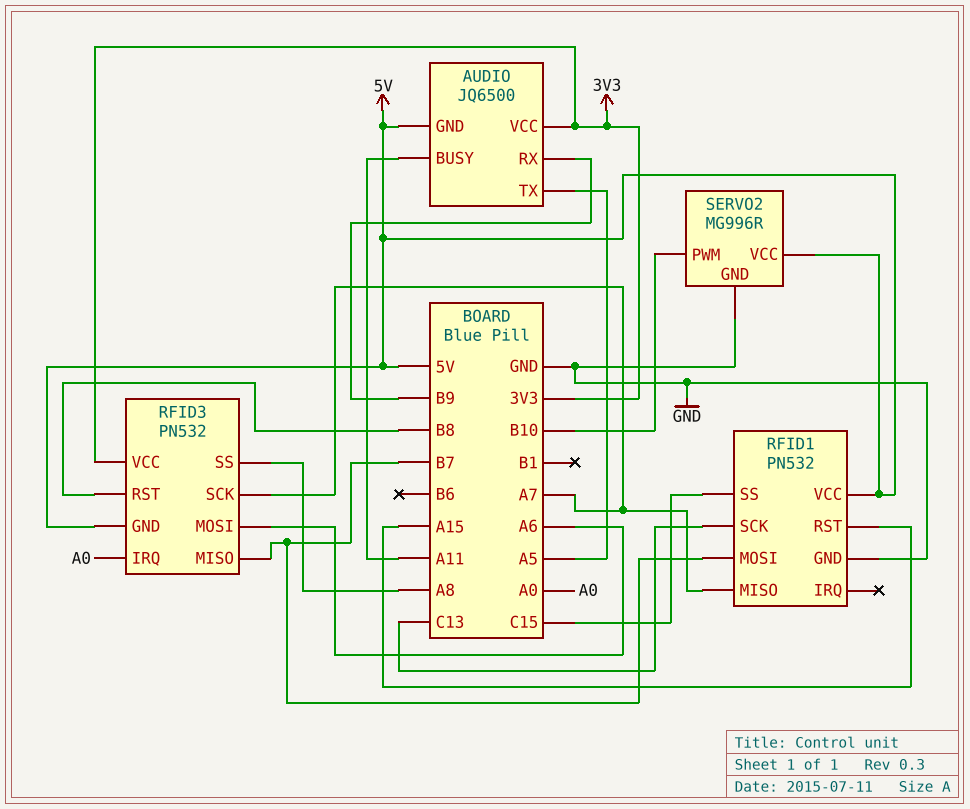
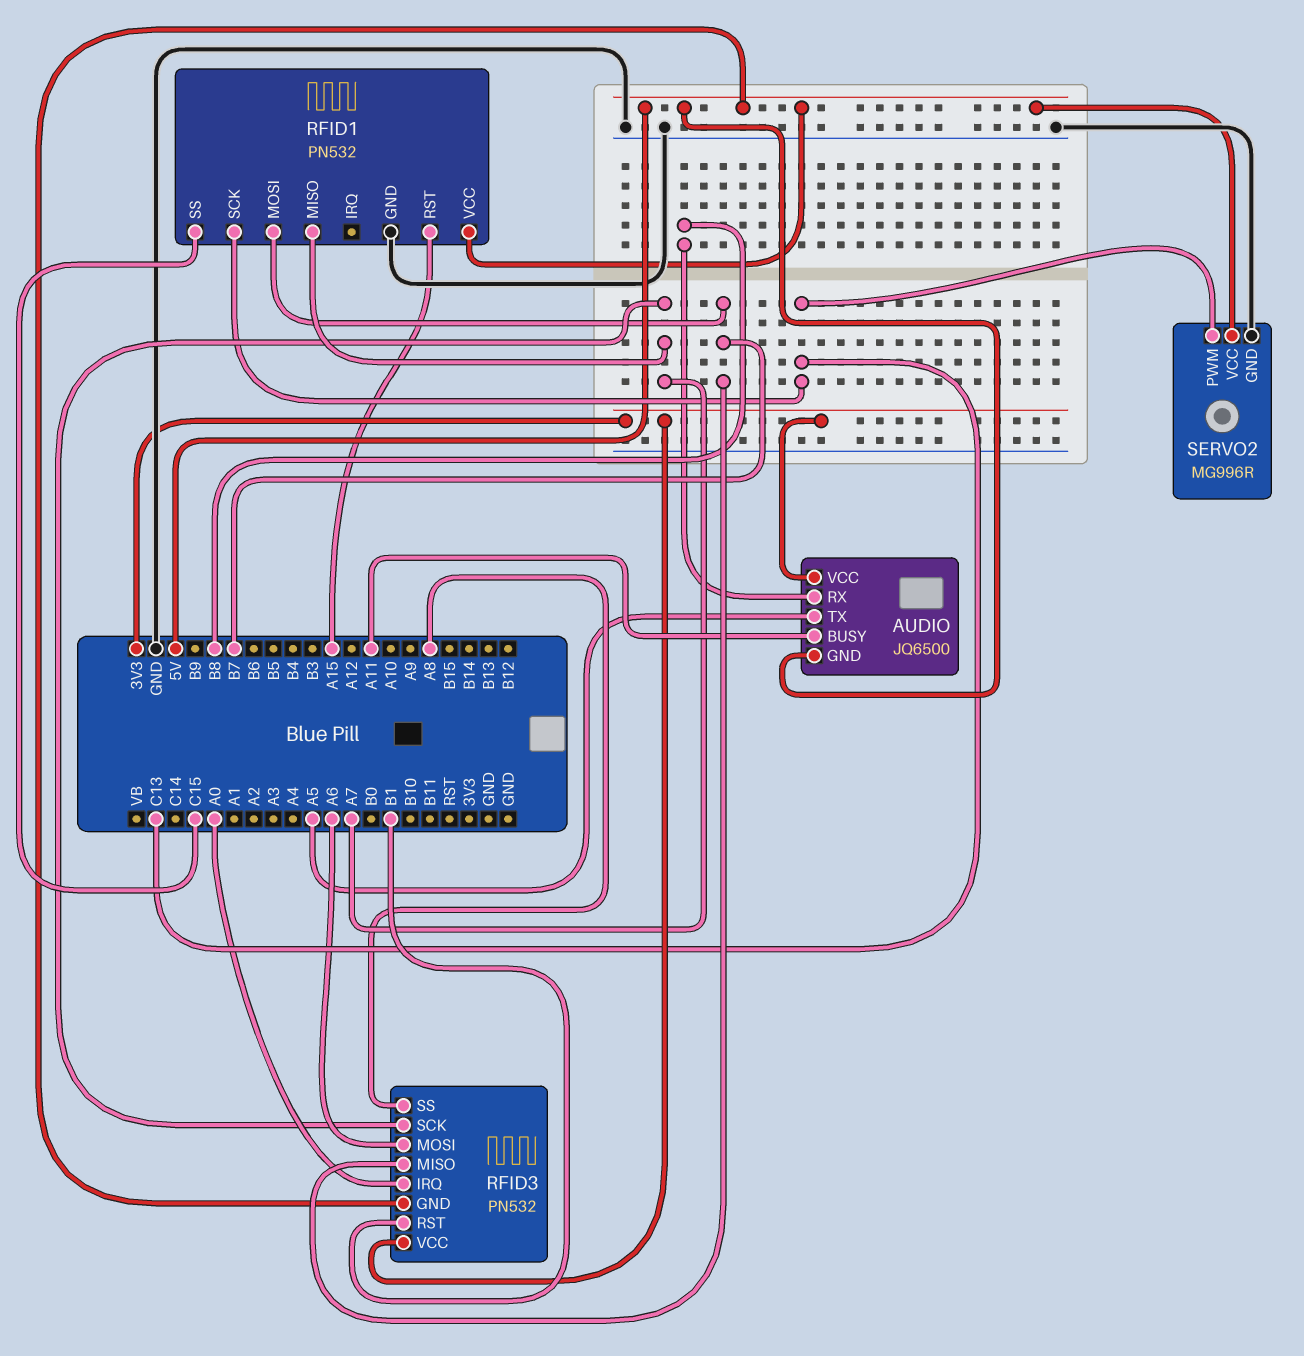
AUDIO pin RX: B9 -> B8
RFID3 pin RST: B8 -> B1
SERVO2 pin PWM: B10 -> C13

